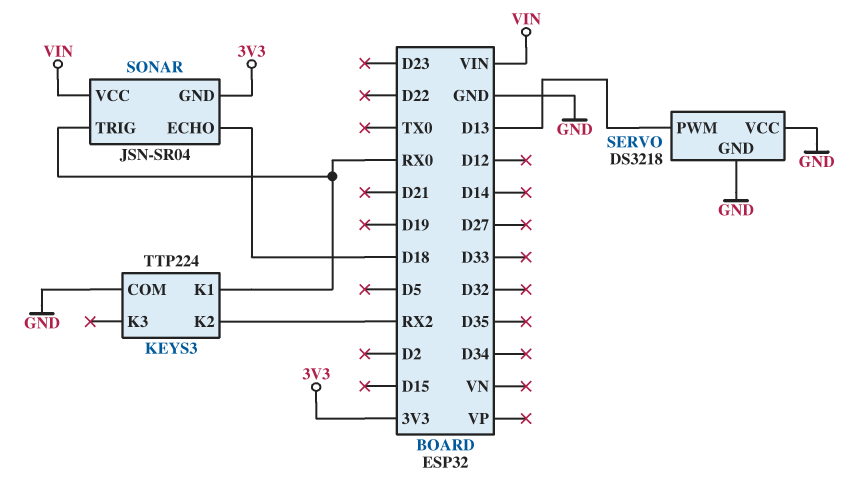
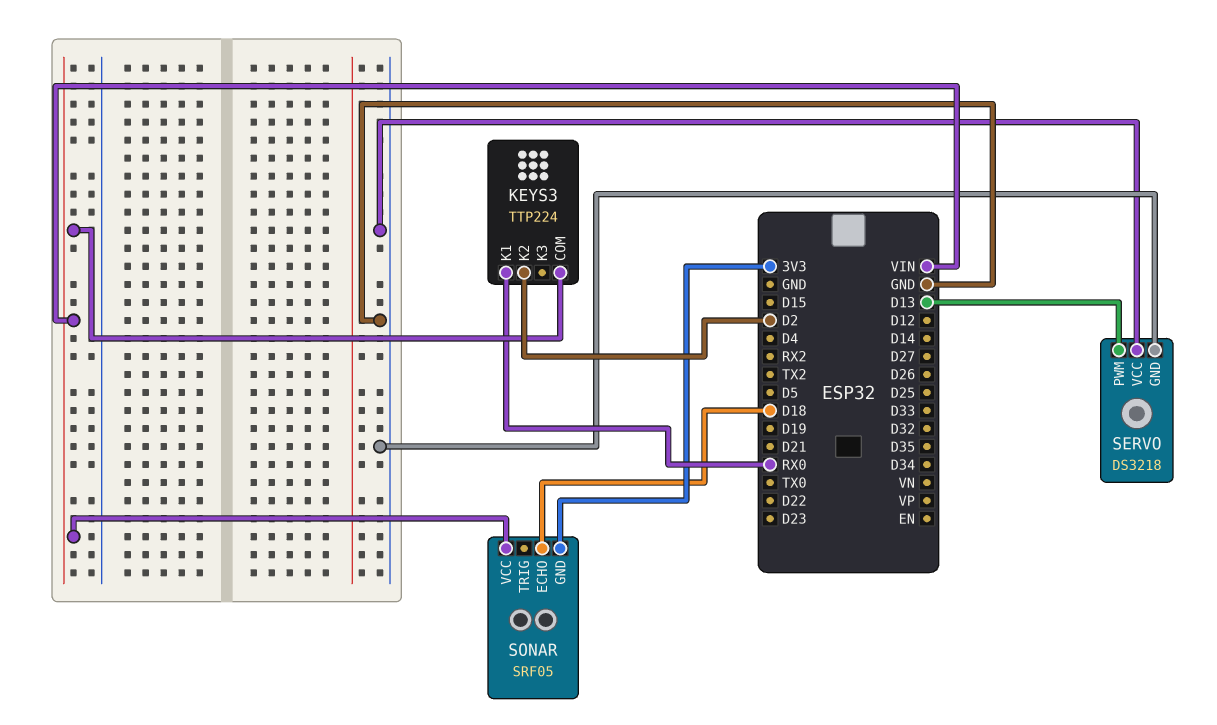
KEYS3 pin COM: GND -> VIN
KEYS3 pin K2: RX2 -> D2
SONAR: JSN-SR04 -> SRF05
SONAR pin TRIG: RX0 -> none

